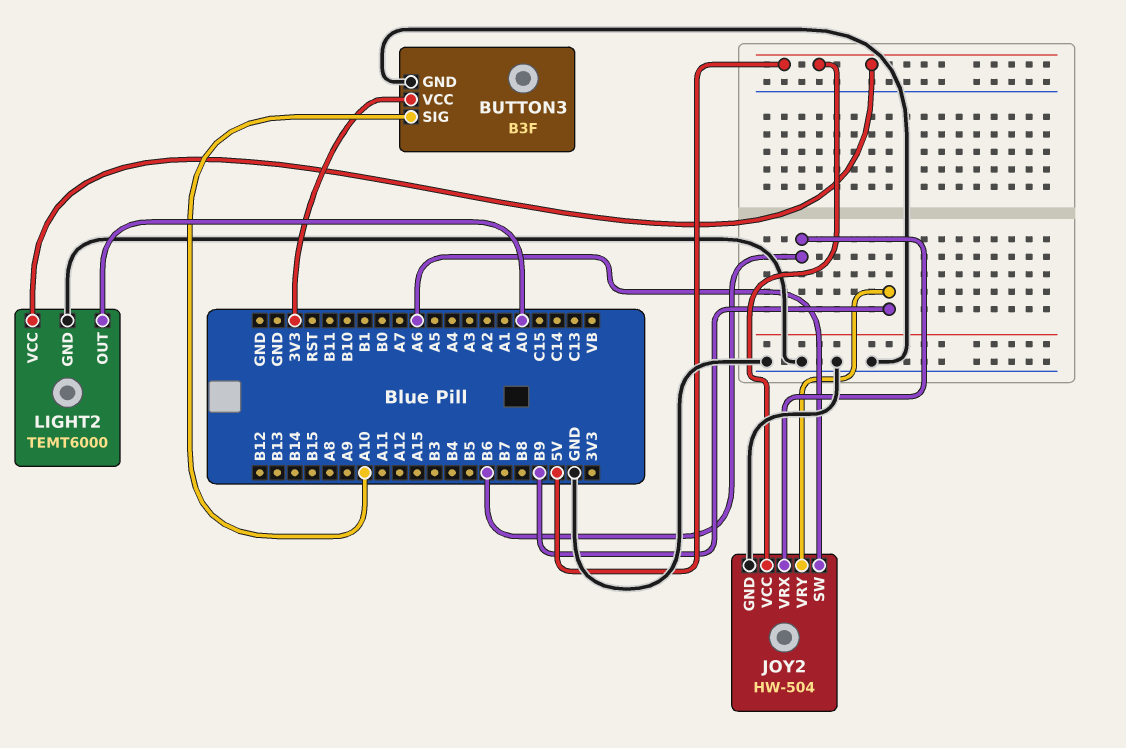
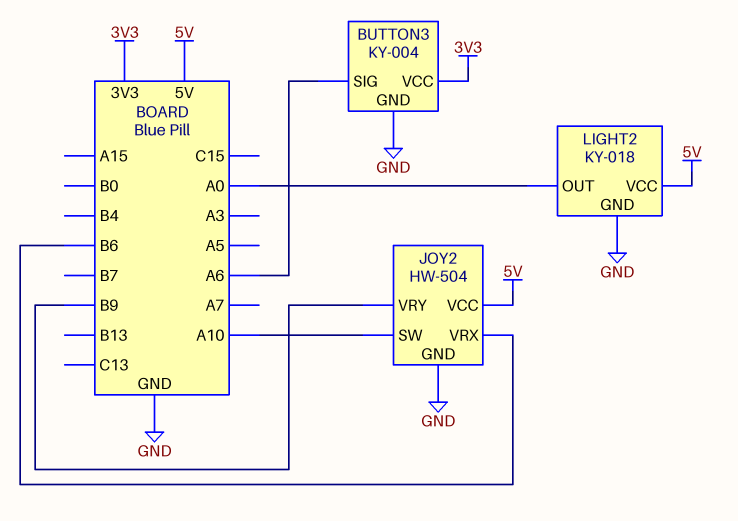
BUTTON3: B3F -> KY-004
BUTTON3 pin SIG: A10 -> A6
JOY2 pin SW: A6 -> A10
LIGHT2: TEMT6000 -> KY-018

